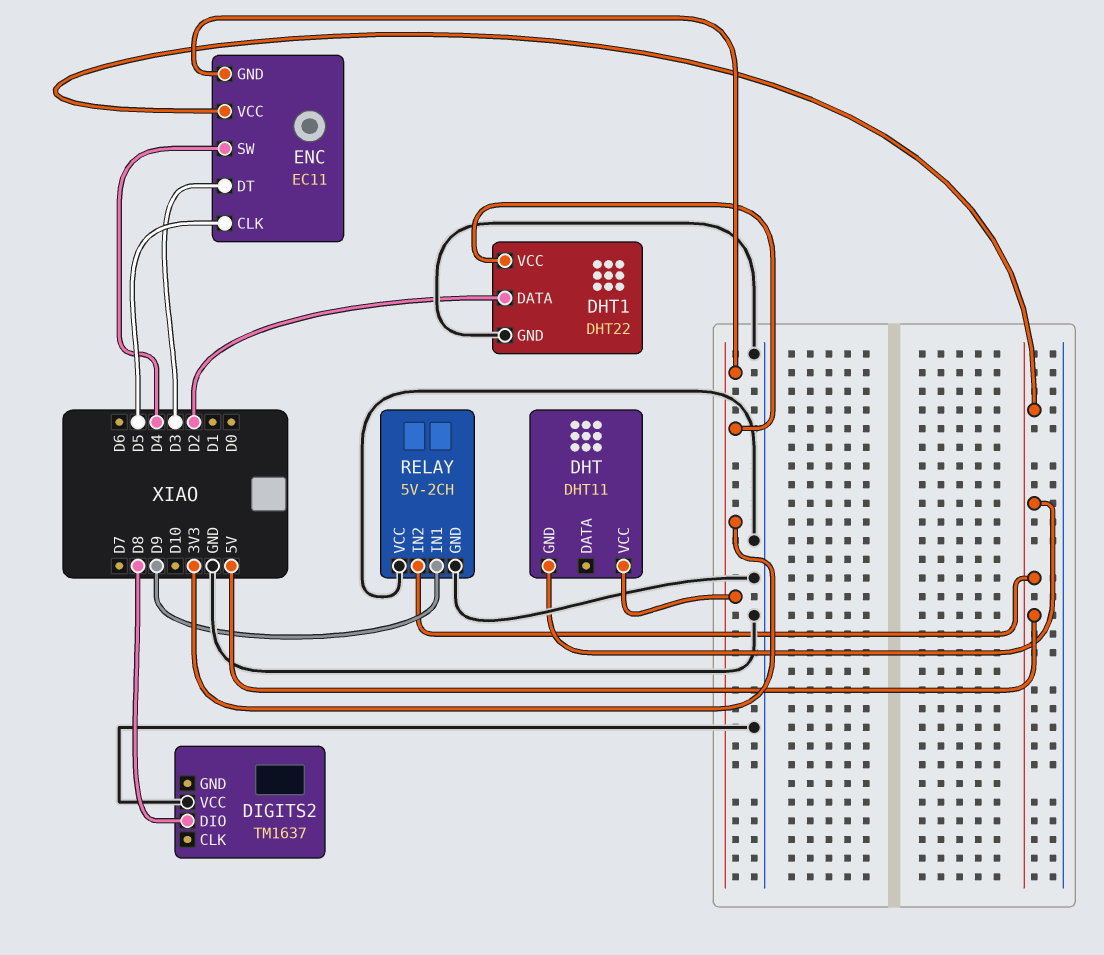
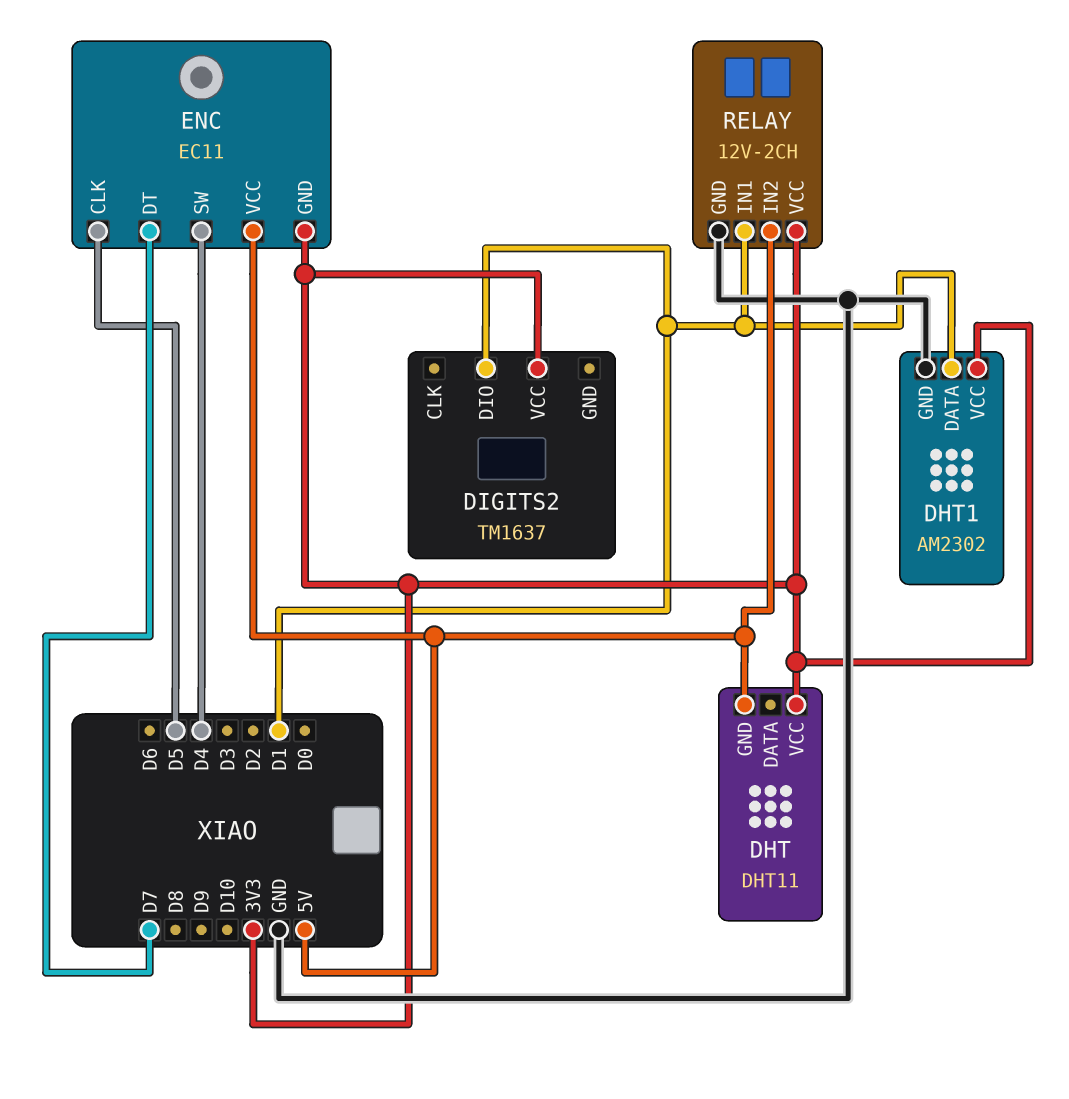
DHT1: DHT22 -> AM2302
DHT1 pin DATA: D2 -> D1
DIGITS2 pin DIO: D8 -> D1
DIGITS2 pin VCC: GND -> 3V3
ENC pin DT: D3 -> D7
RELAY: 5V-2CH -> 12V-2CH
RELAY pin IN1: D9 -> D1
RELAY pin VCC: GND -> 3V3

